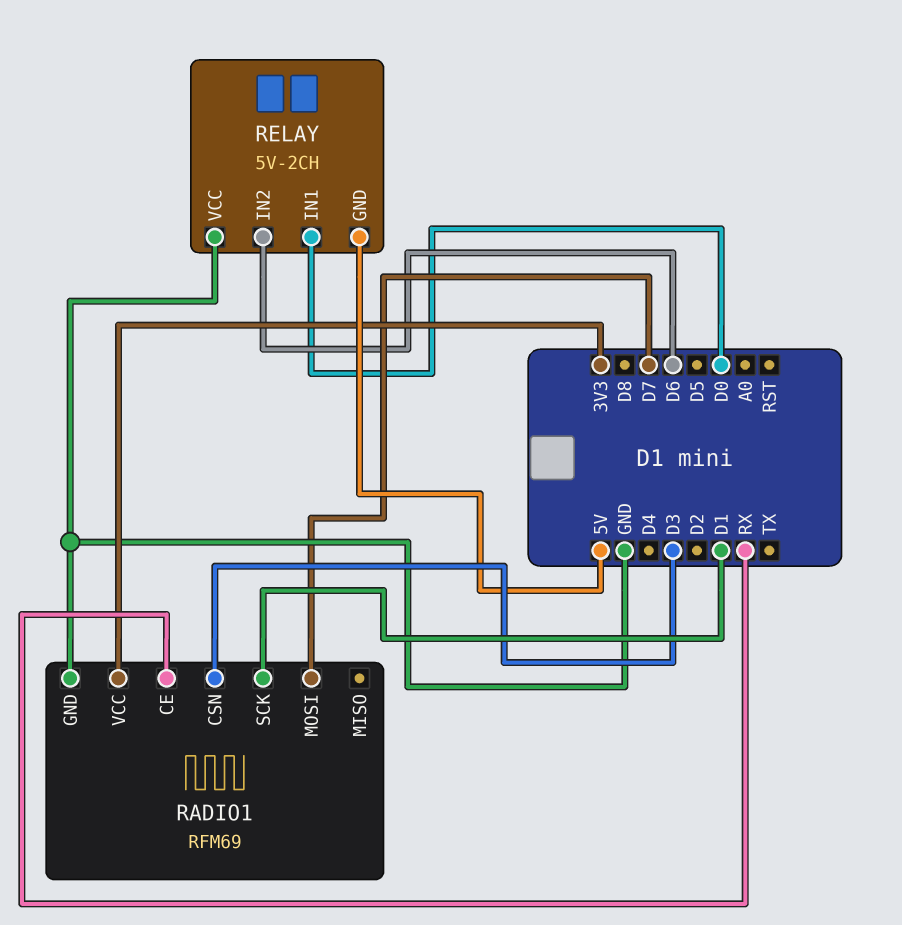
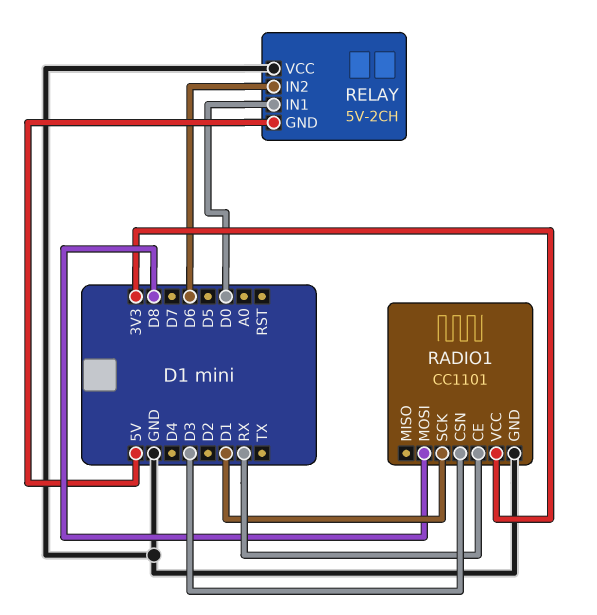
RADIO1: RFM69 -> CC1101
RADIO1 pin MOSI: D7 -> D8

